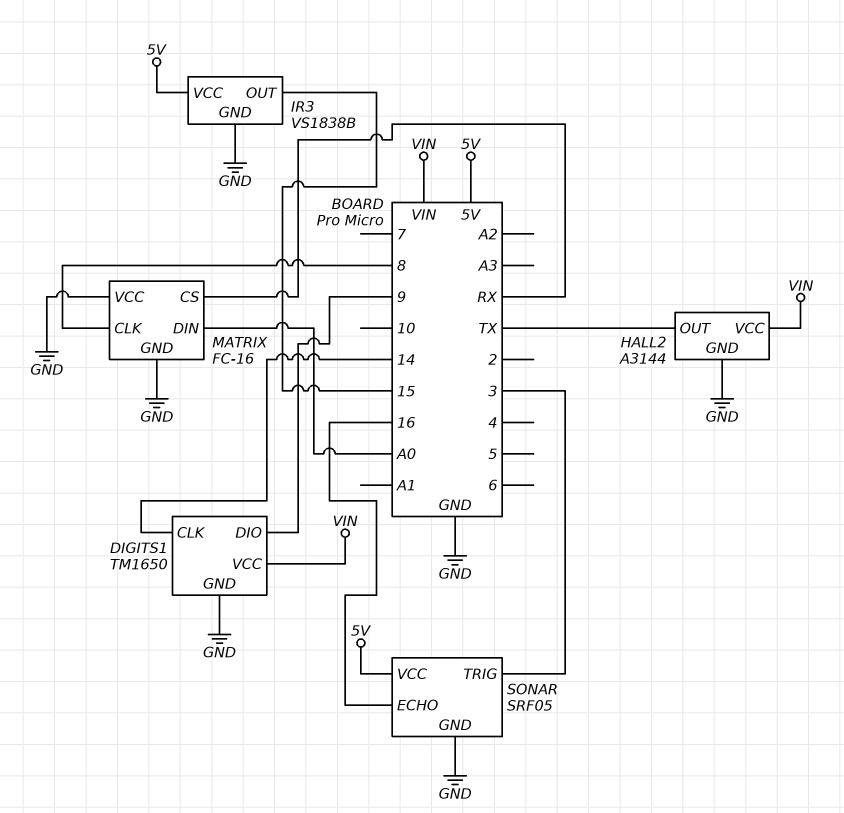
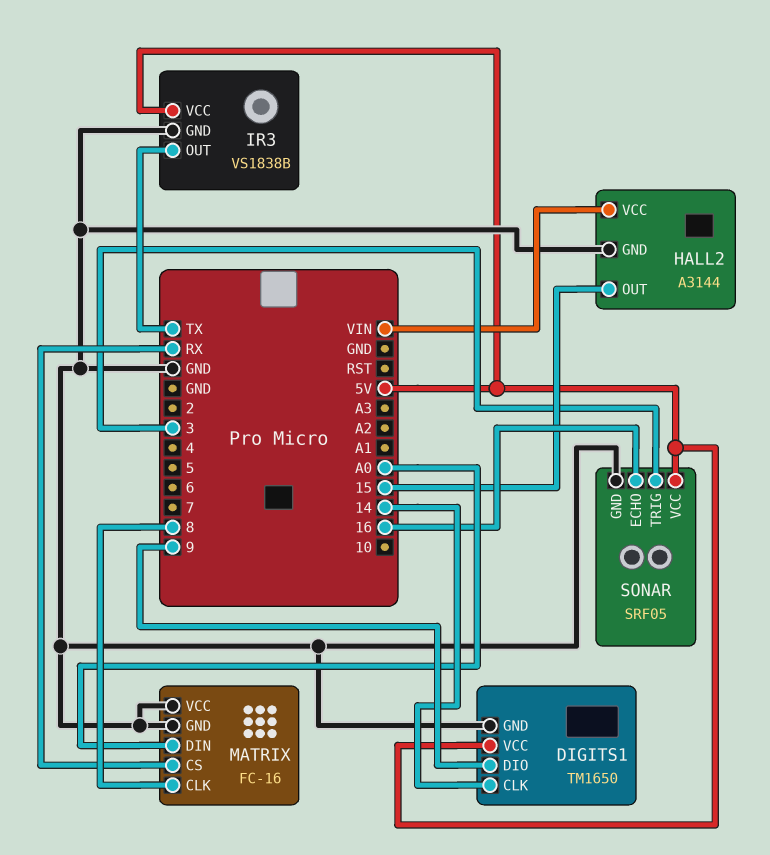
DIGITS1 pin VCC: VIN -> 5V
HALL2 pin OUT: TX -> 15
IR3 pin OUT: 15 -> TX

